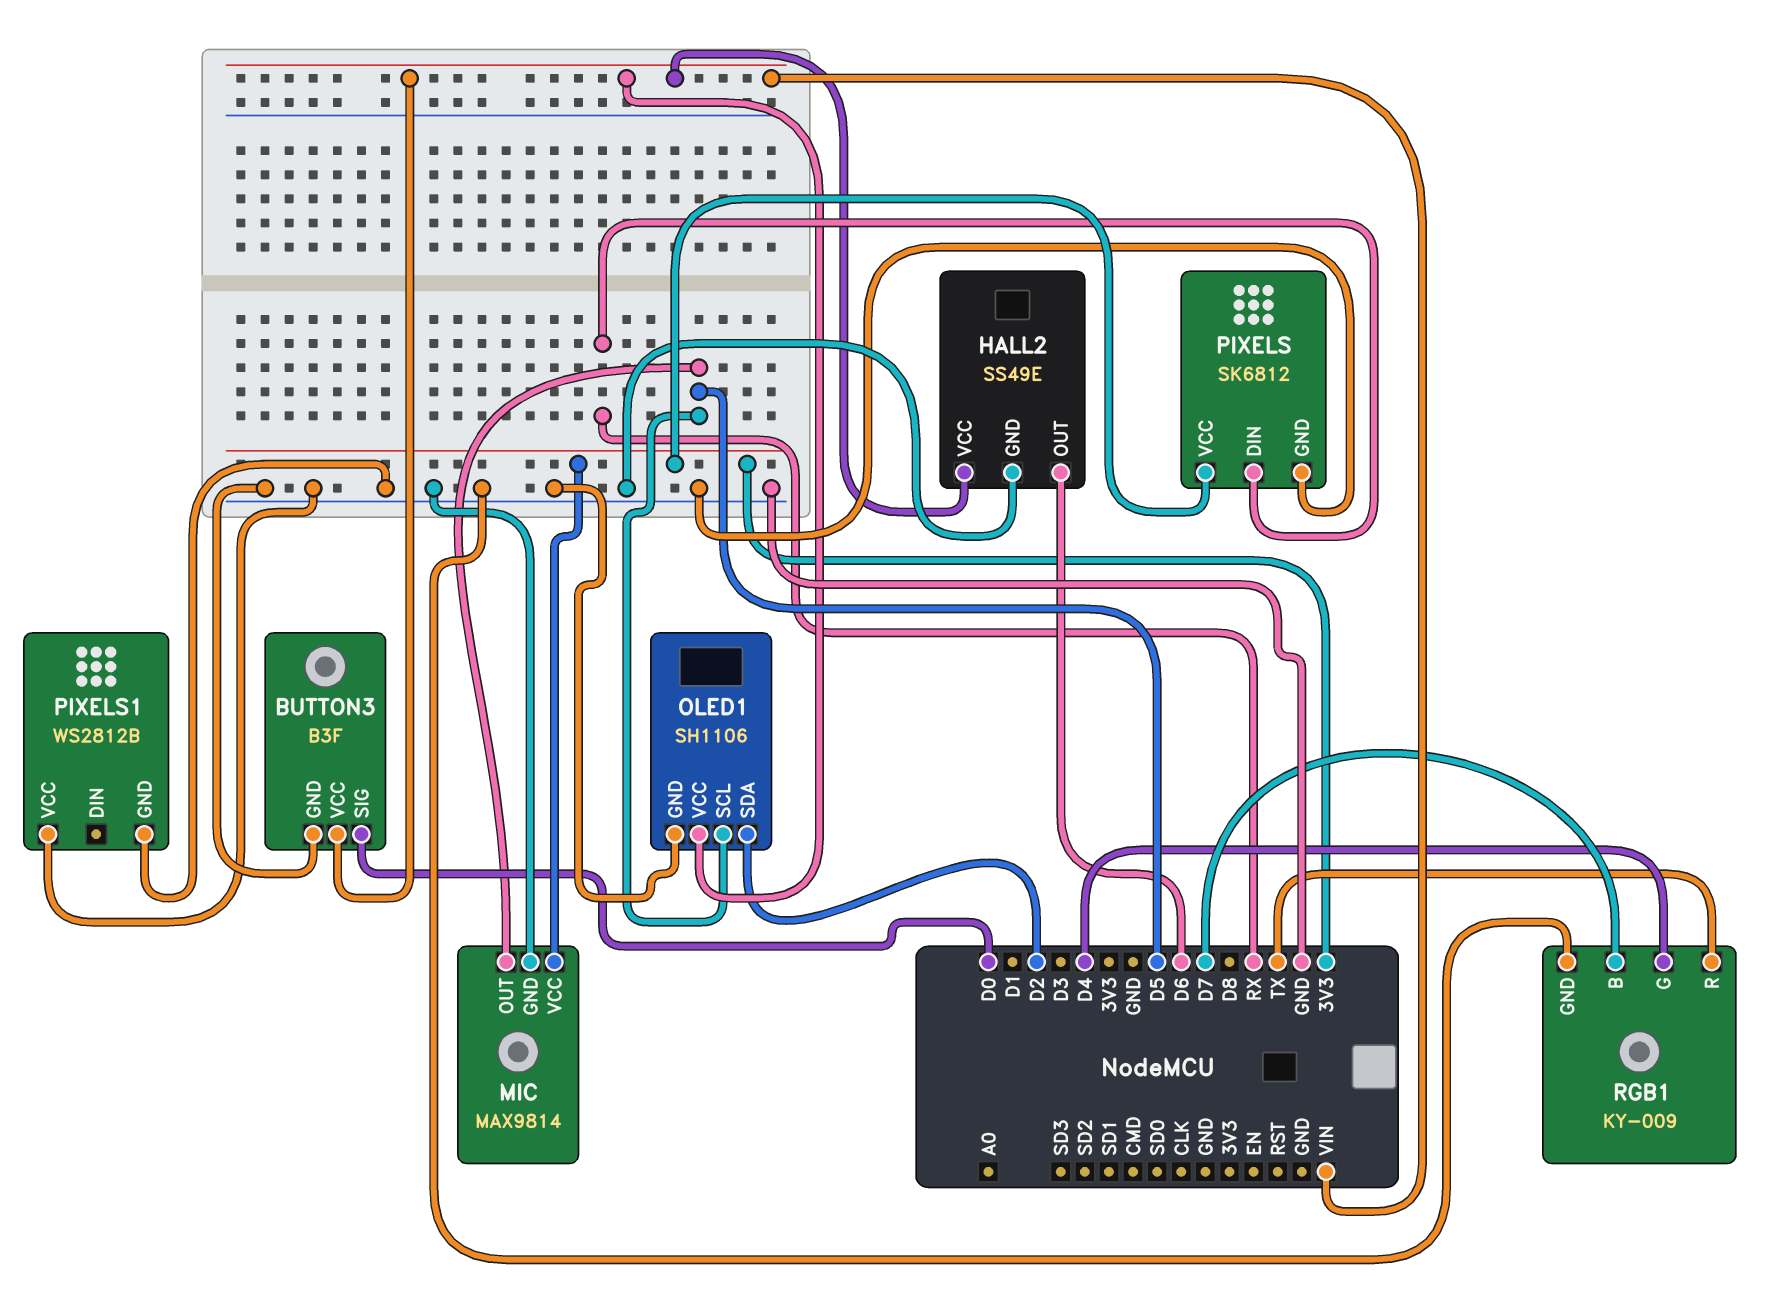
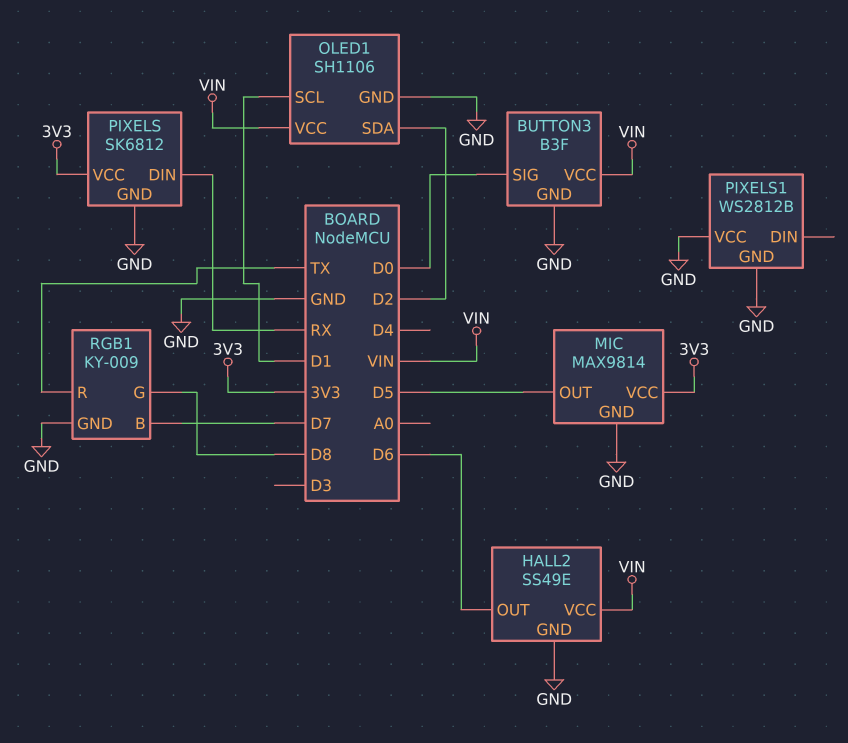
OLED1 pin SCL: D5 -> D1
RGB1 pin G: D4 -> D8

